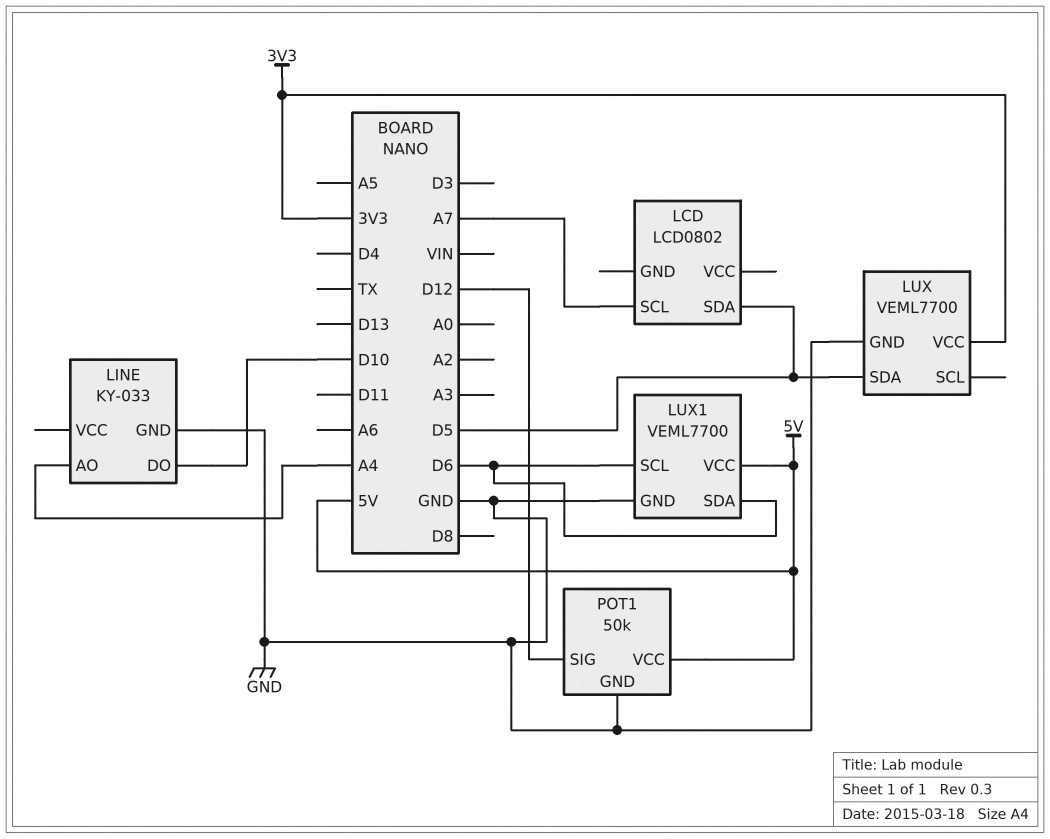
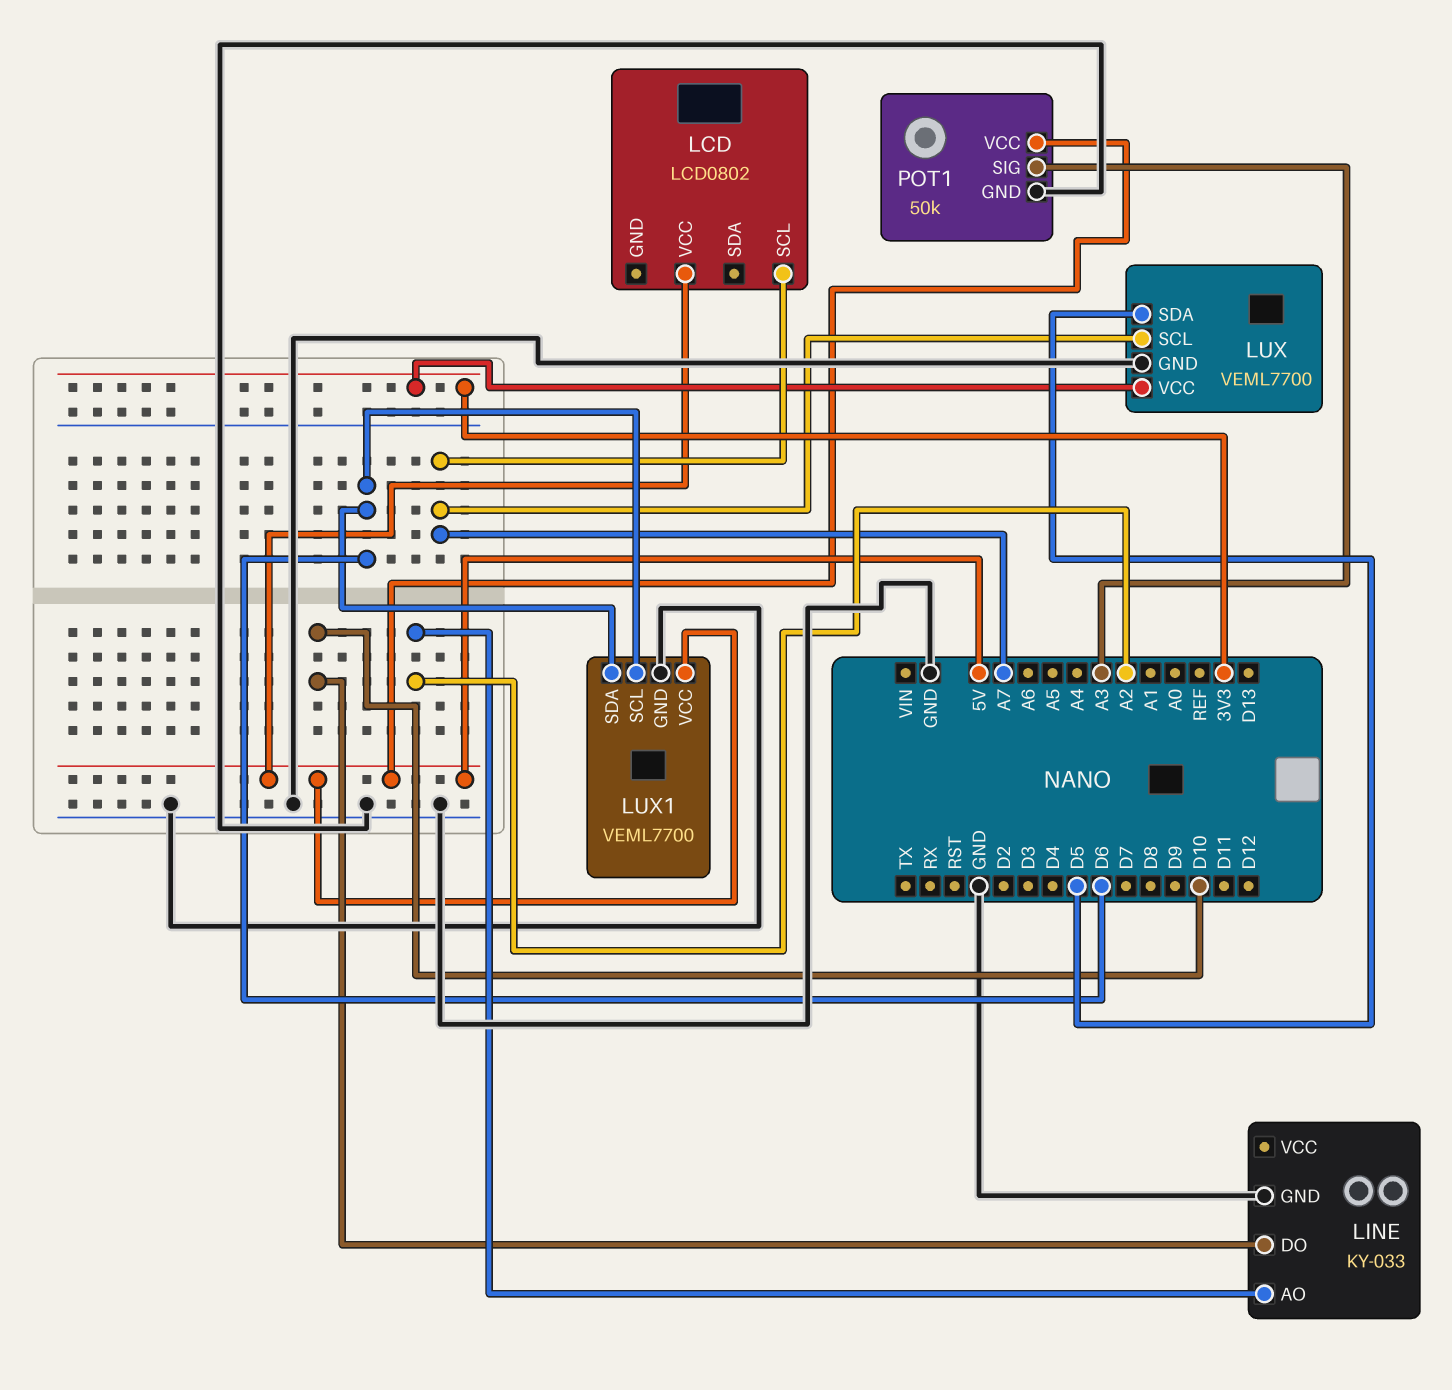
LCD pin SDA: D5 -> none
LCD pin VCC: none -> 5V
LINE pin AO: A4 -> A2
LUX pin SCL: none -> A7
POT1 pin SIG: D12 -> A3

